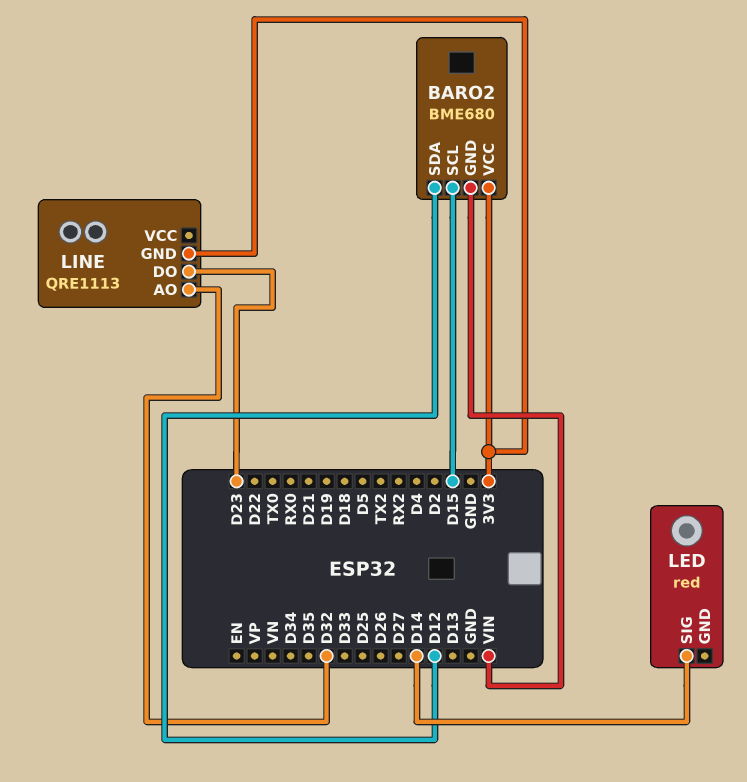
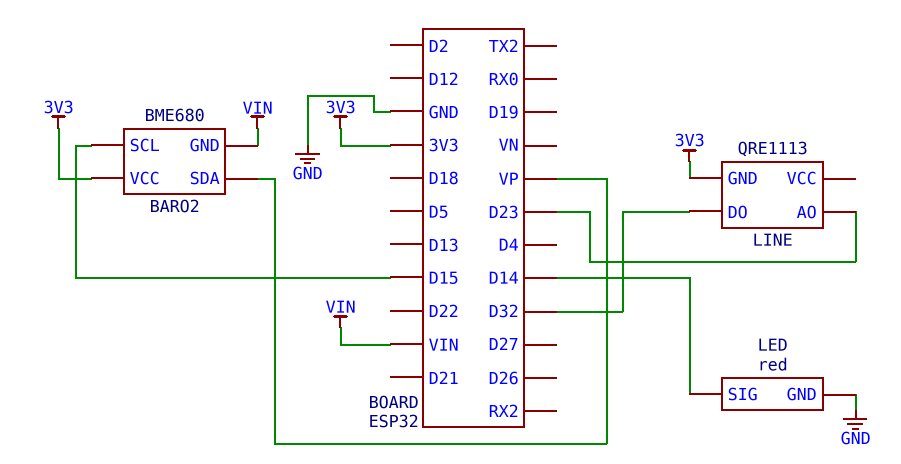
BARO2 pin SDA: D12 -> VP
LED pin GND: none -> GND
LINE pin AO: D32 -> D23
LINE pin DO: D23 -> D32

